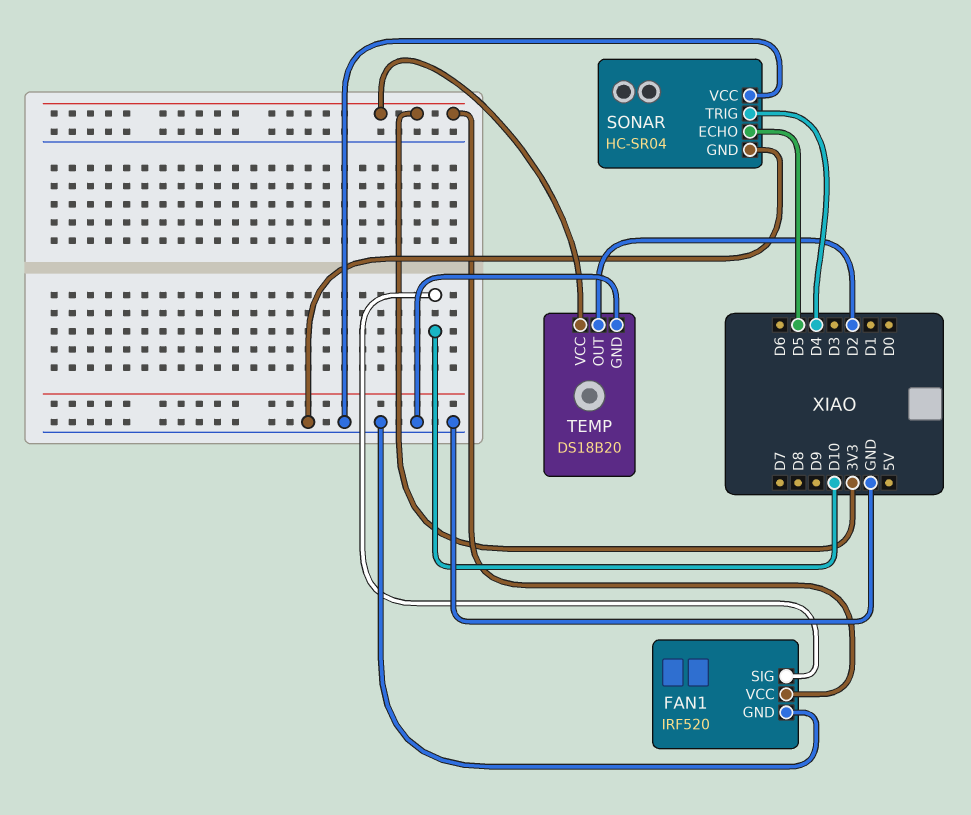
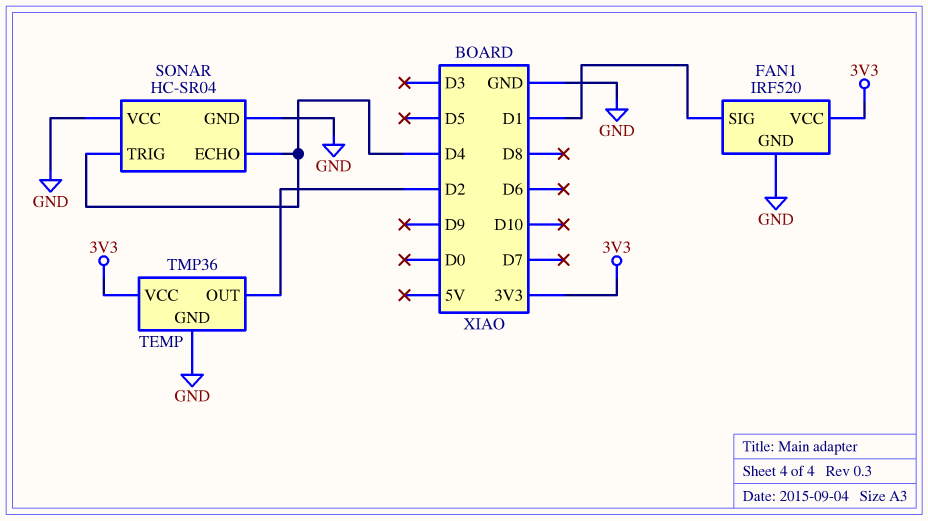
FAN1 pin SIG: D10 -> D1
SONAR pin ECHO: D5 -> D4
TEMP: DS18B20 -> TMP36

